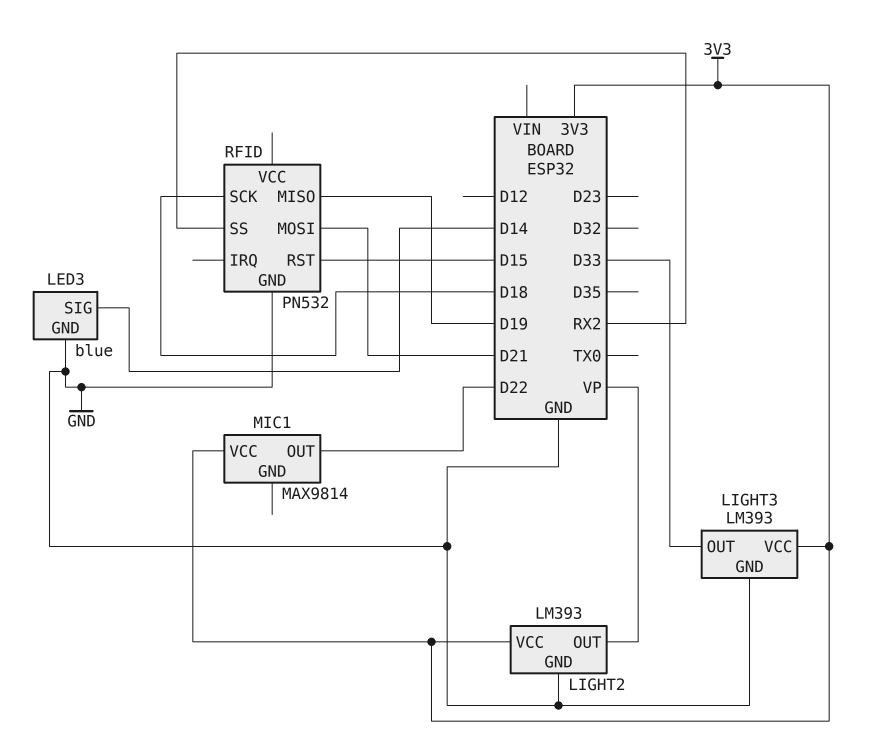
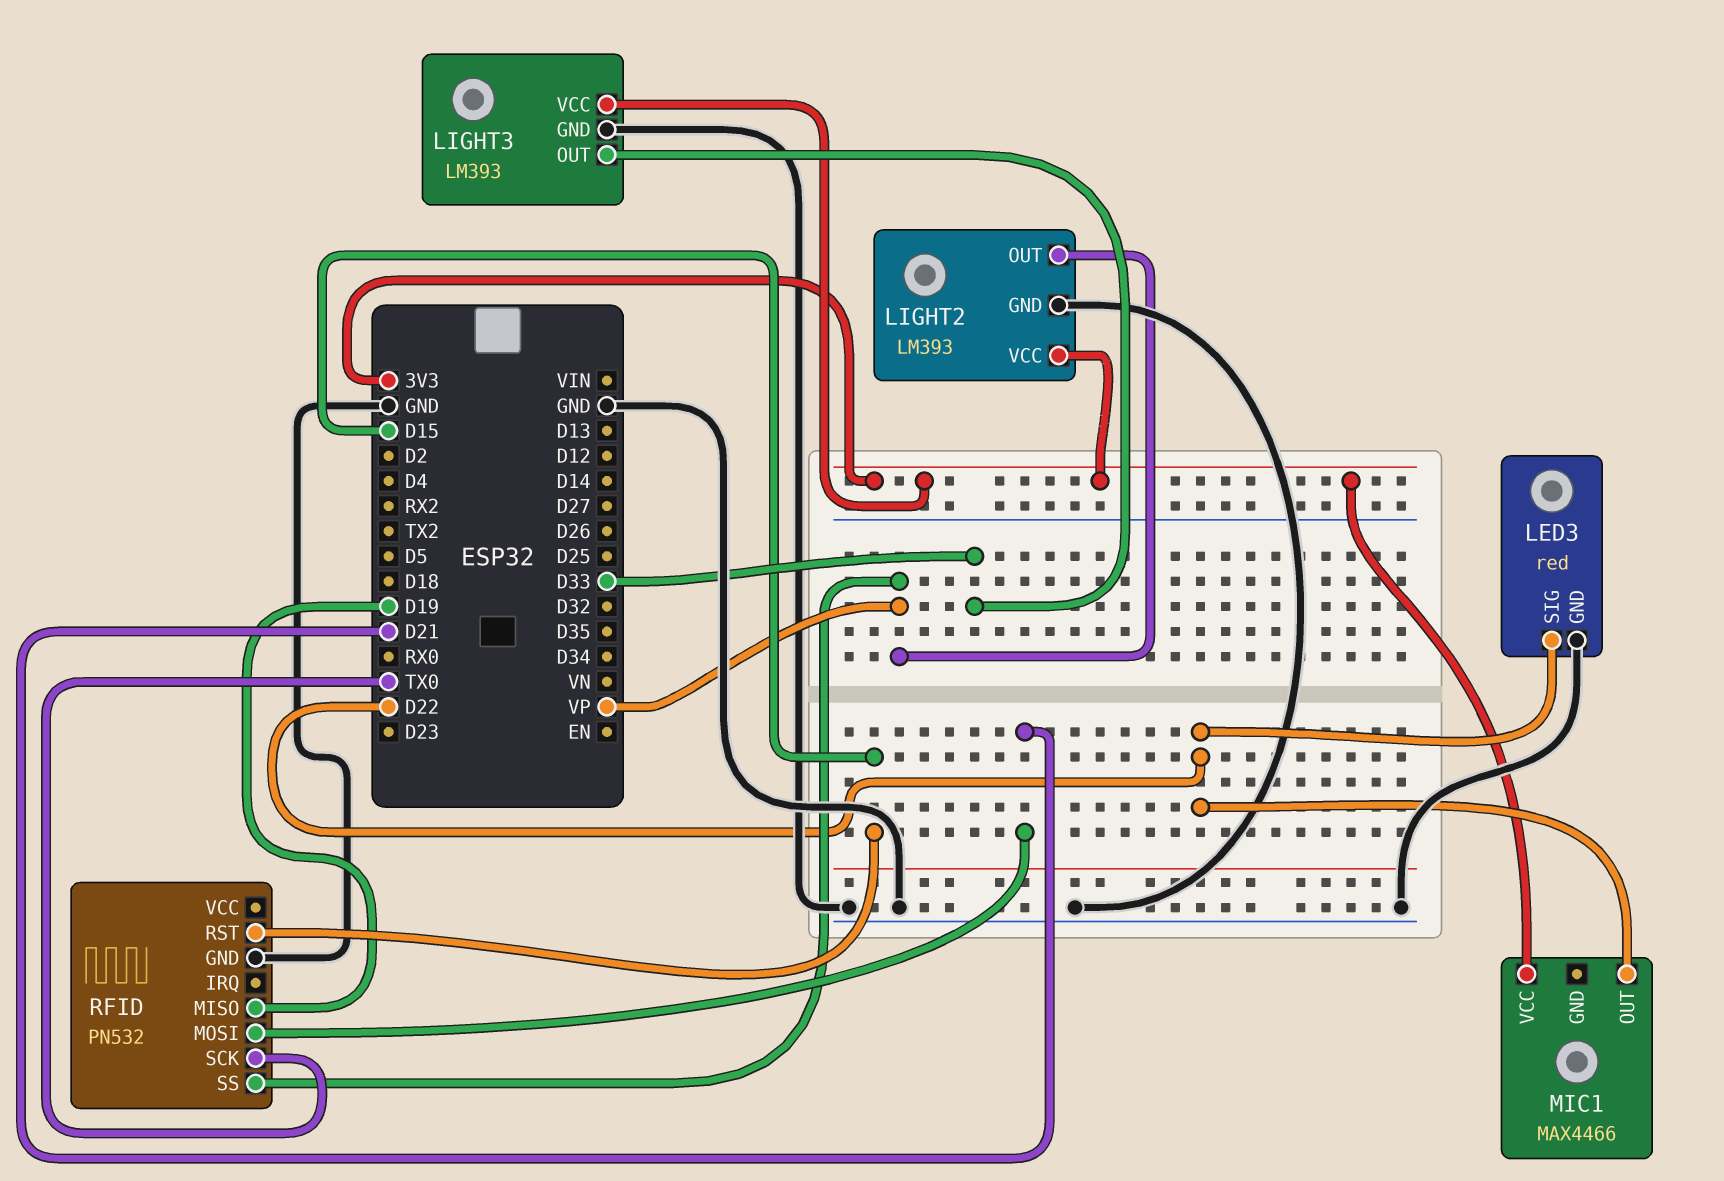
LED3: blue -> red
LED3 pin SIG: D14 -> D22
MIC1: MAX9814 -> MAX4466
RFID pin SCK: D18 -> TX0
RFID pin SS: RX2 -> VP

